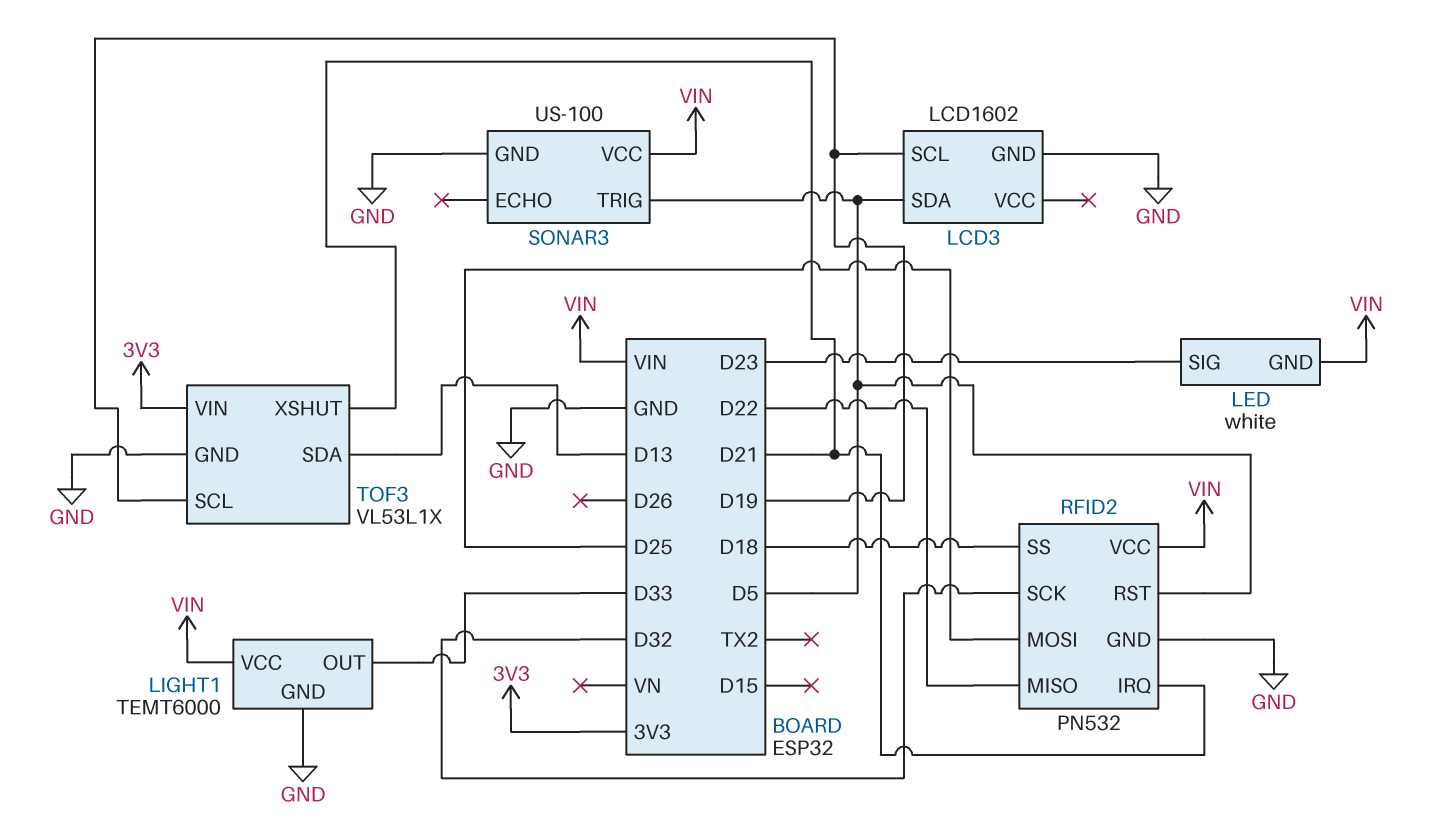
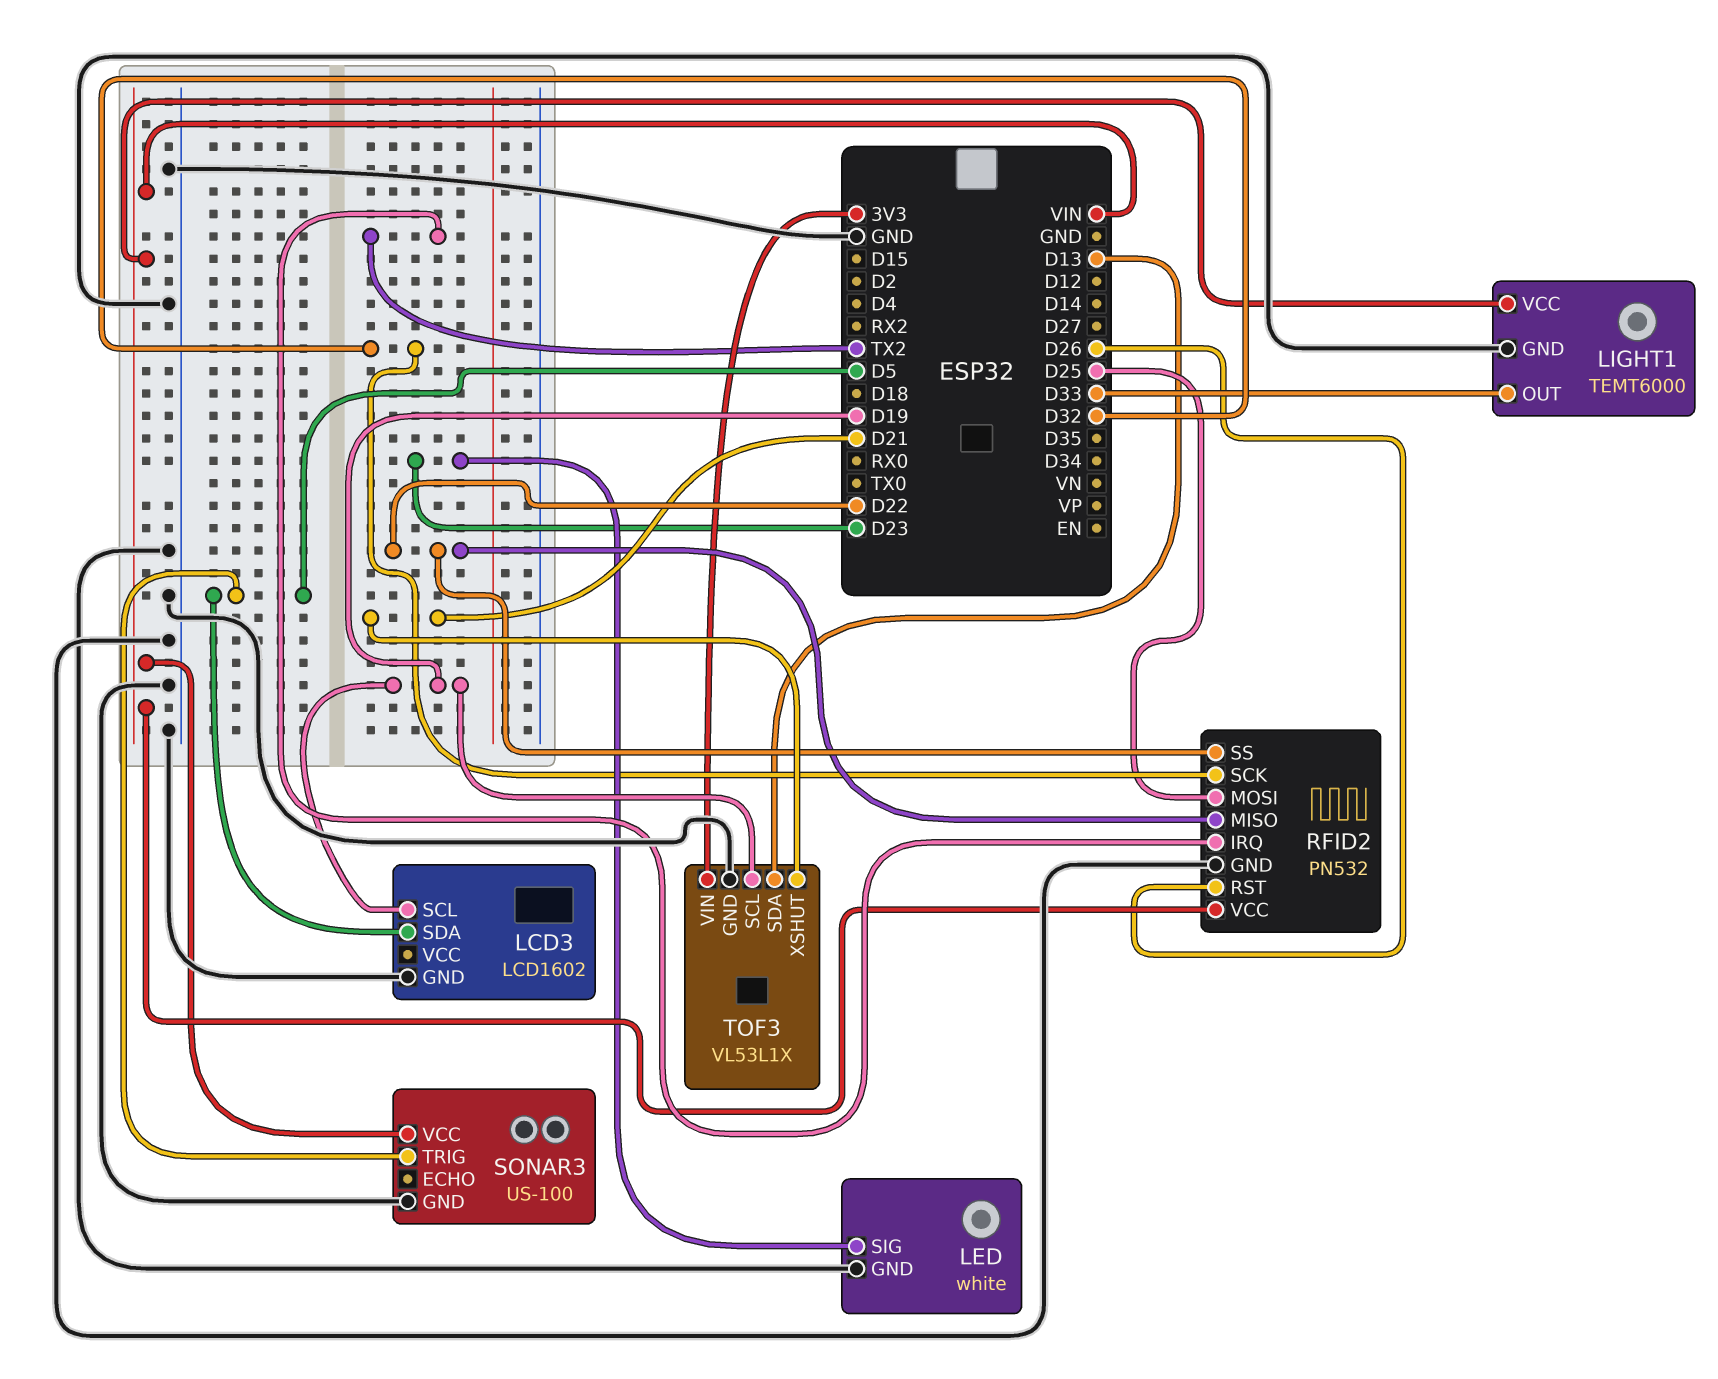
LED pin GND: VIN -> GND
RFID2 pin IRQ: D21 -> TX2
RFID2 pin RST: D5 -> D26
RFID2 pin SS: D18 -> D22

